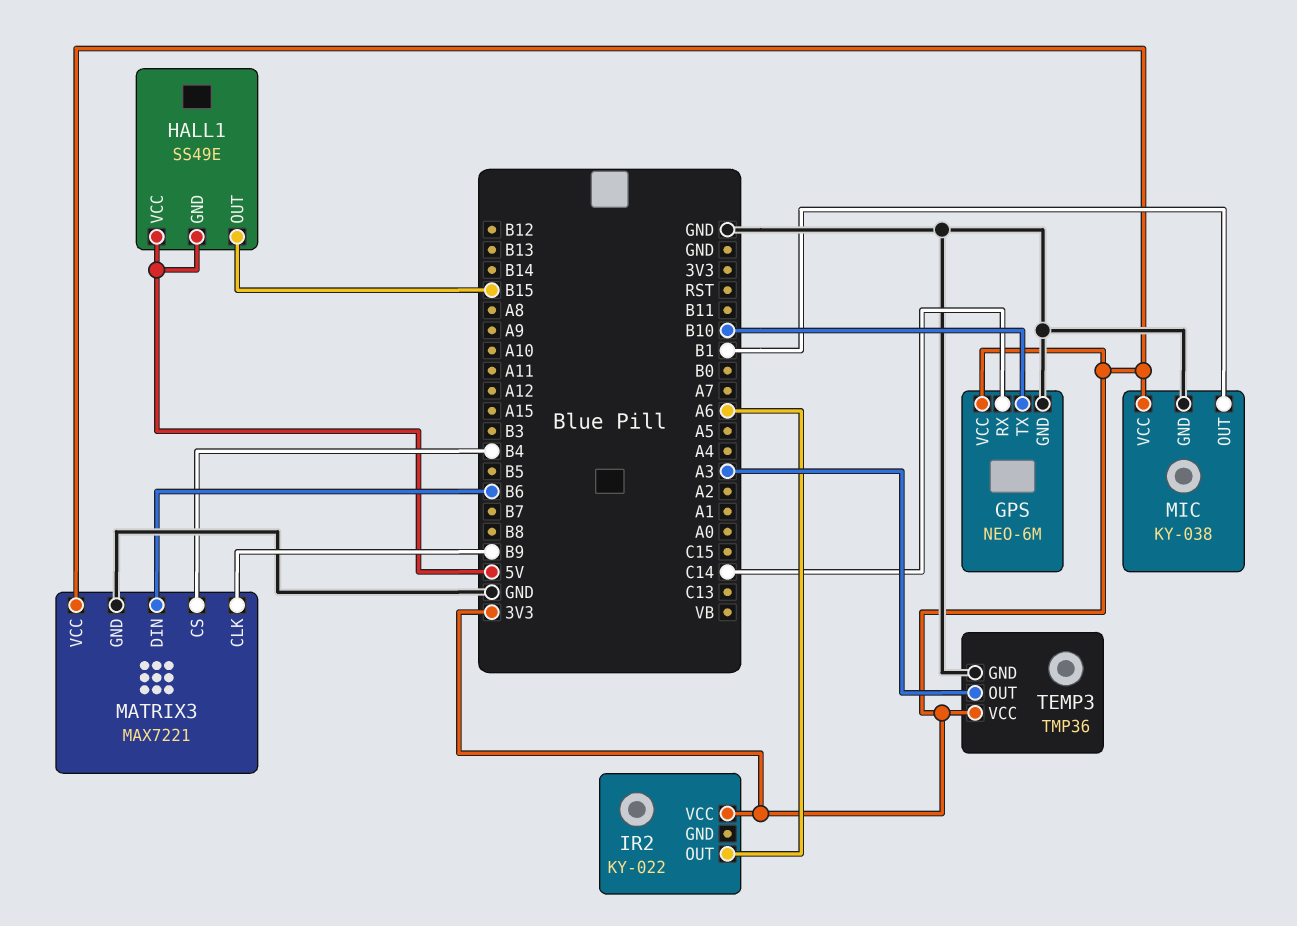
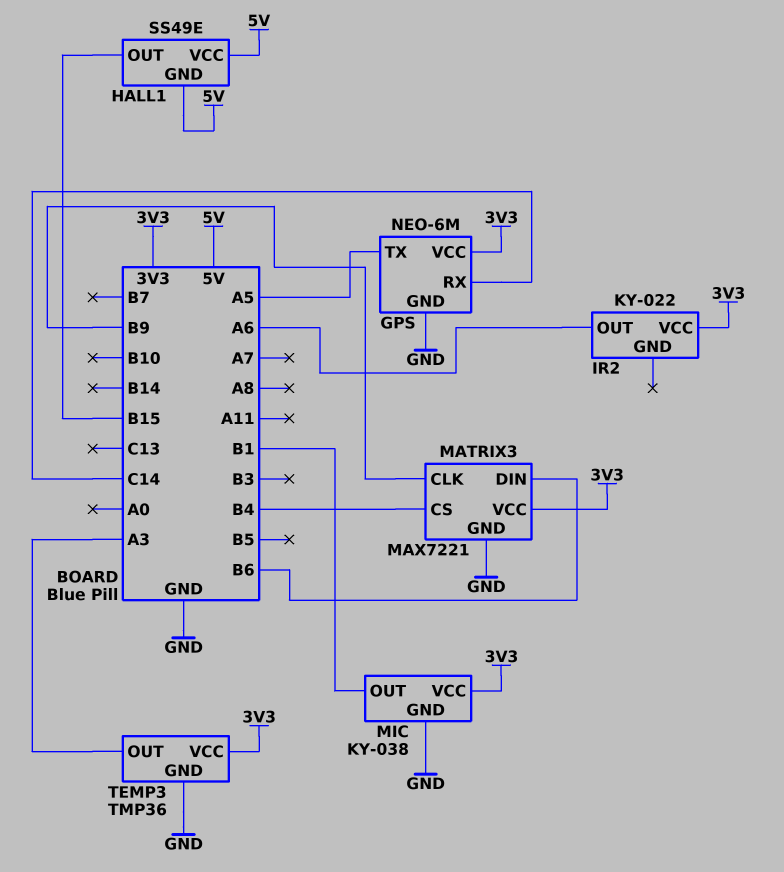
GPS pin TX: B10 -> A5

